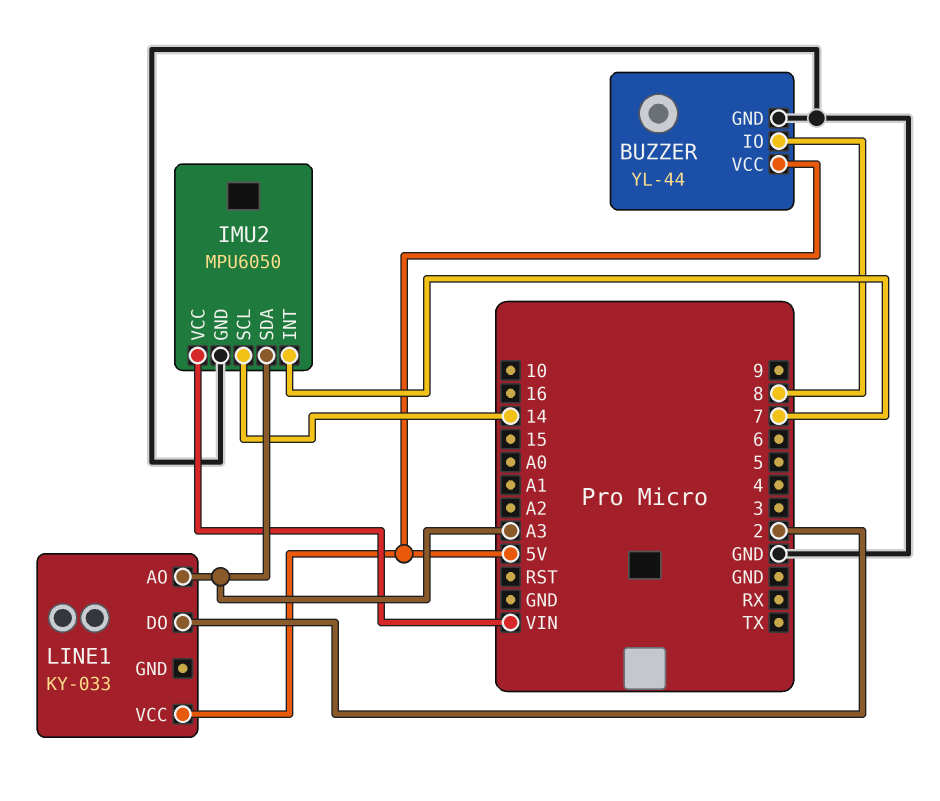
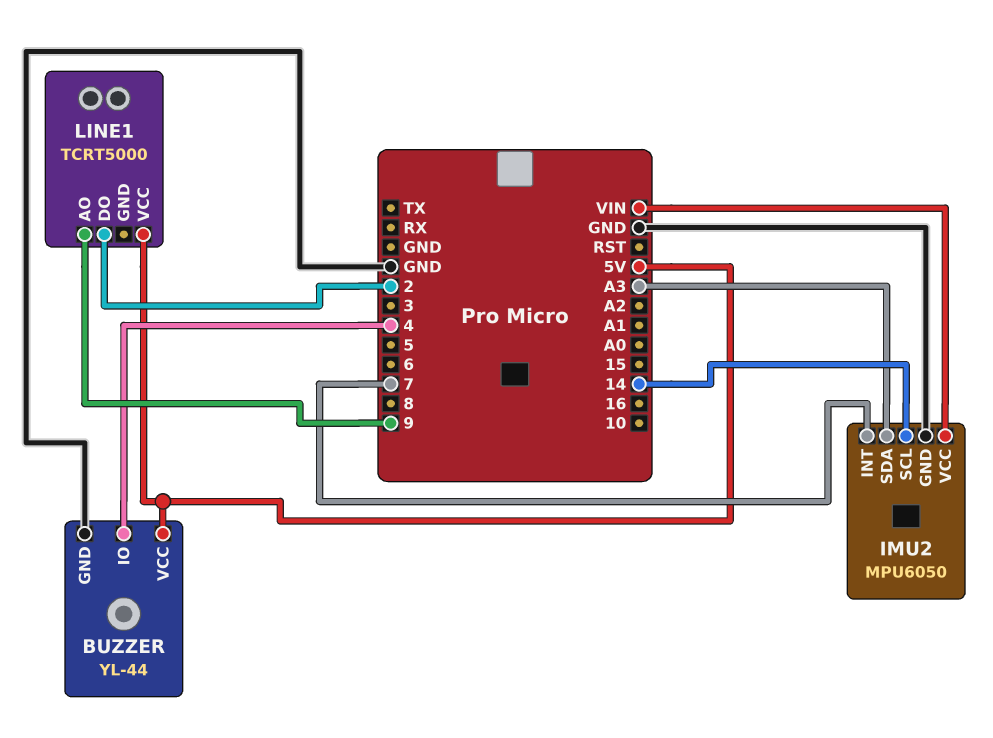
BUZZER pin IO: 8 -> 4
LINE1: KY-033 -> TCRT5000
LINE1 pin AO: A3 -> 9

